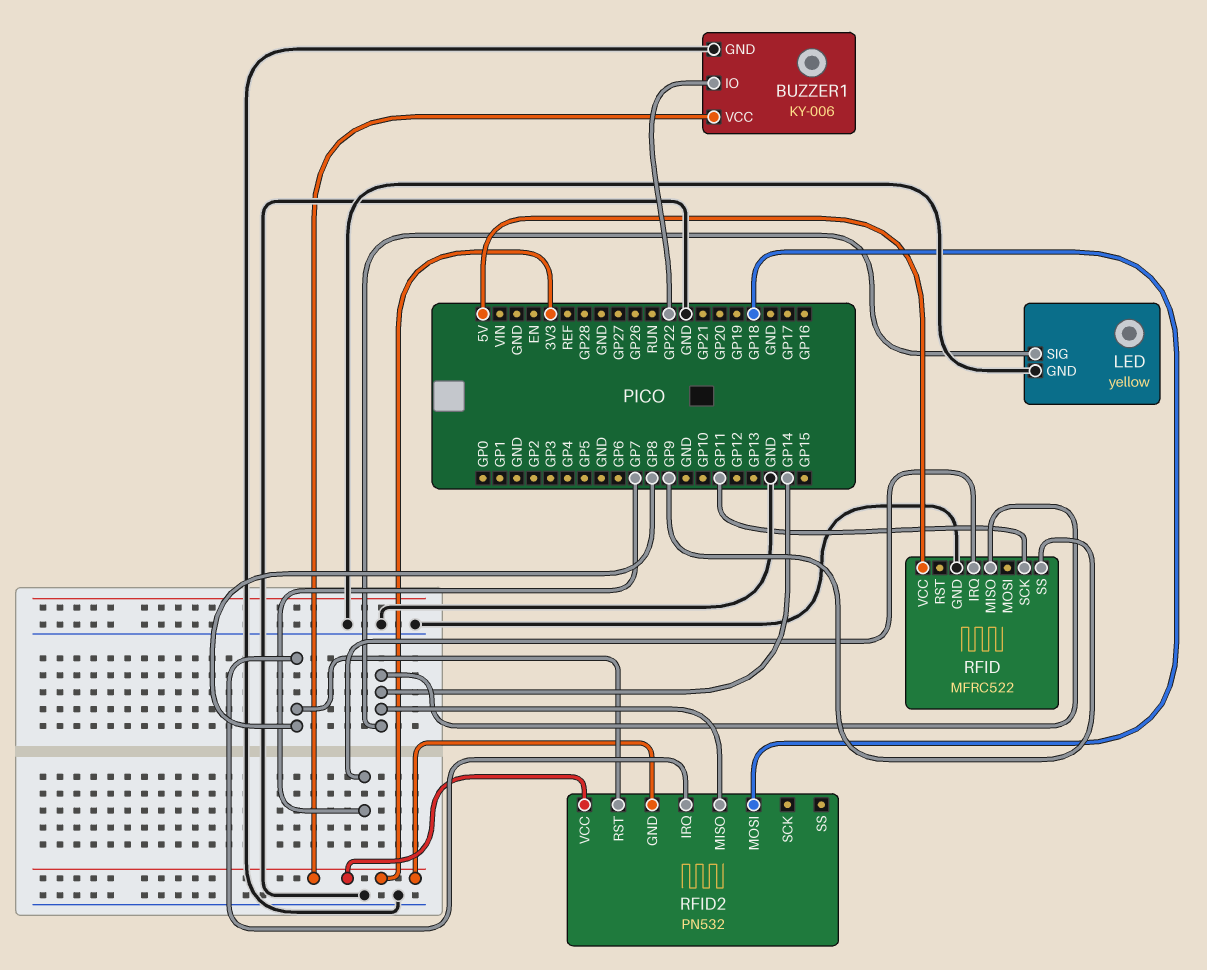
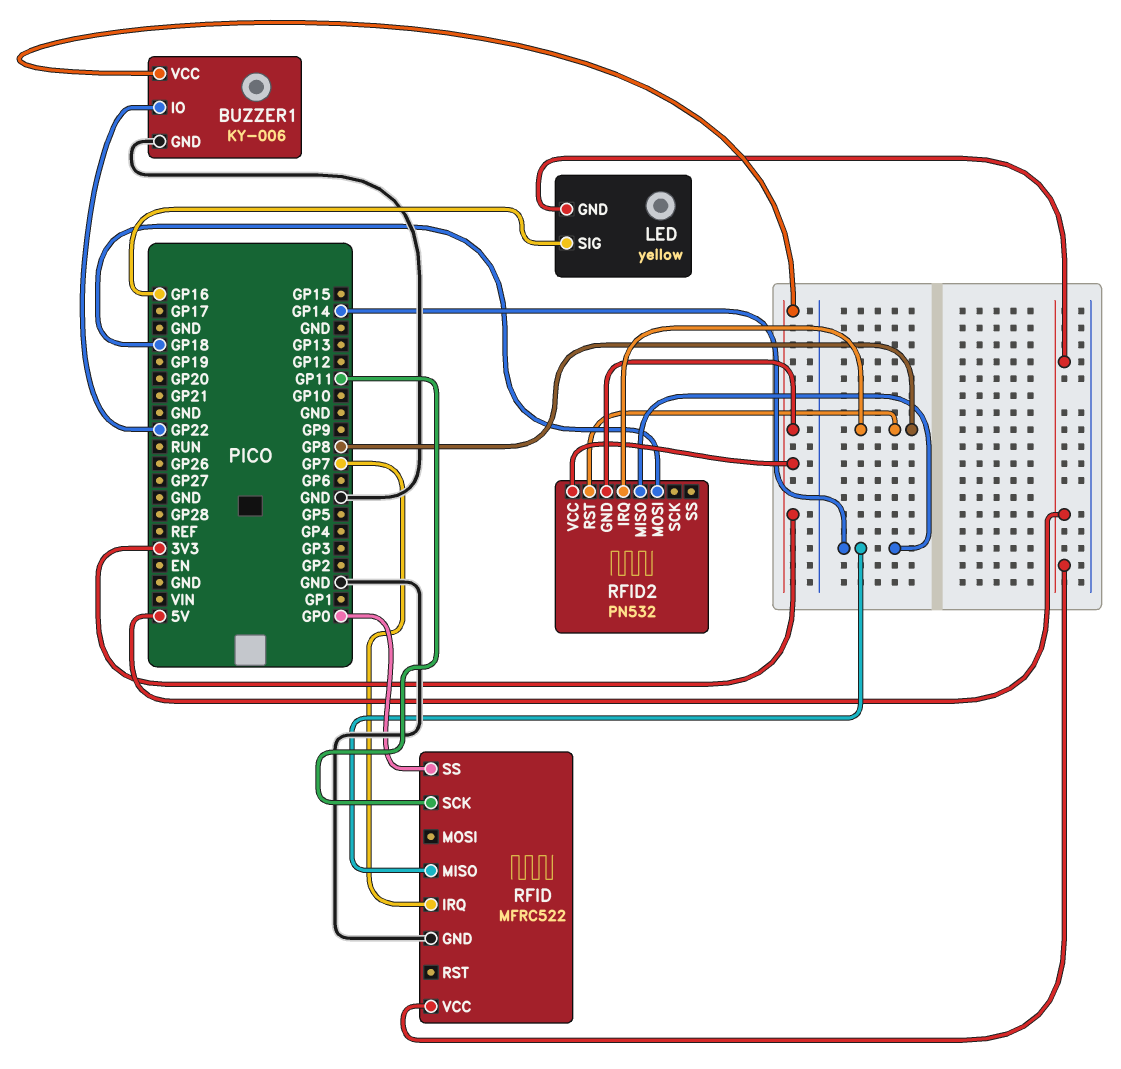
LED pin GND: GND -> 5V
LED pin SIG: GP14 -> GP16
RFID pin SS: GP9 -> GP0

